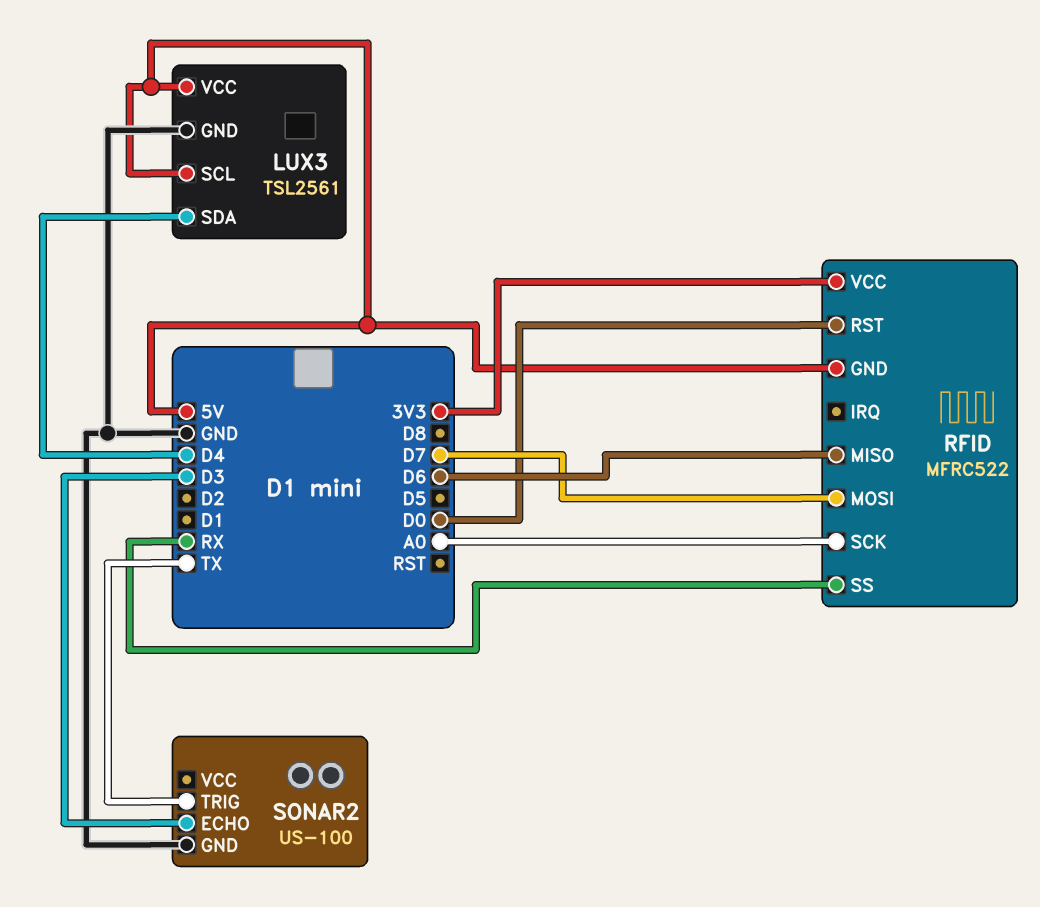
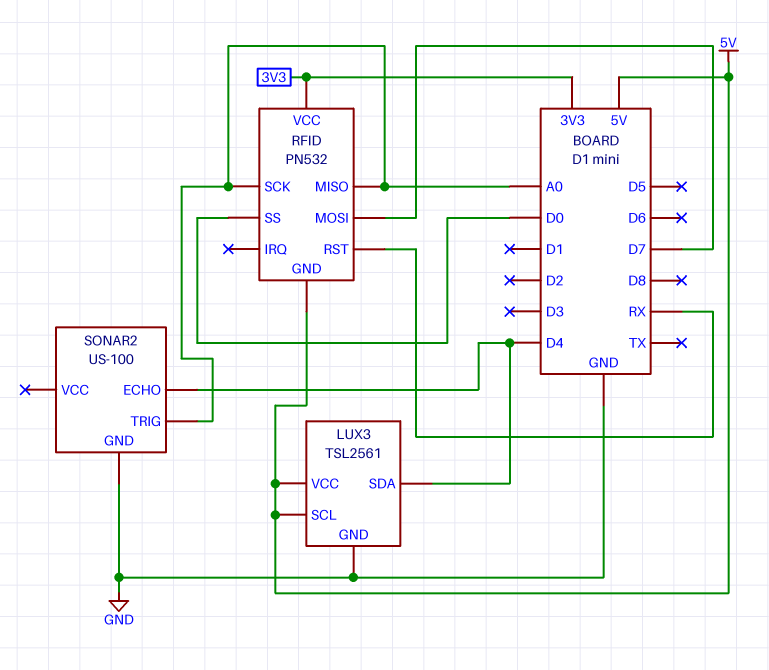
RFID: MFRC522 -> PN532
RFID pin MISO: D6 -> A0
RFID pin RST: D0 -> RX
RFID pin SS: RX -> D0
SONAR2 pin ECHO: D3 -> D4
SONAR2 pin TRIG: TX -> A0

